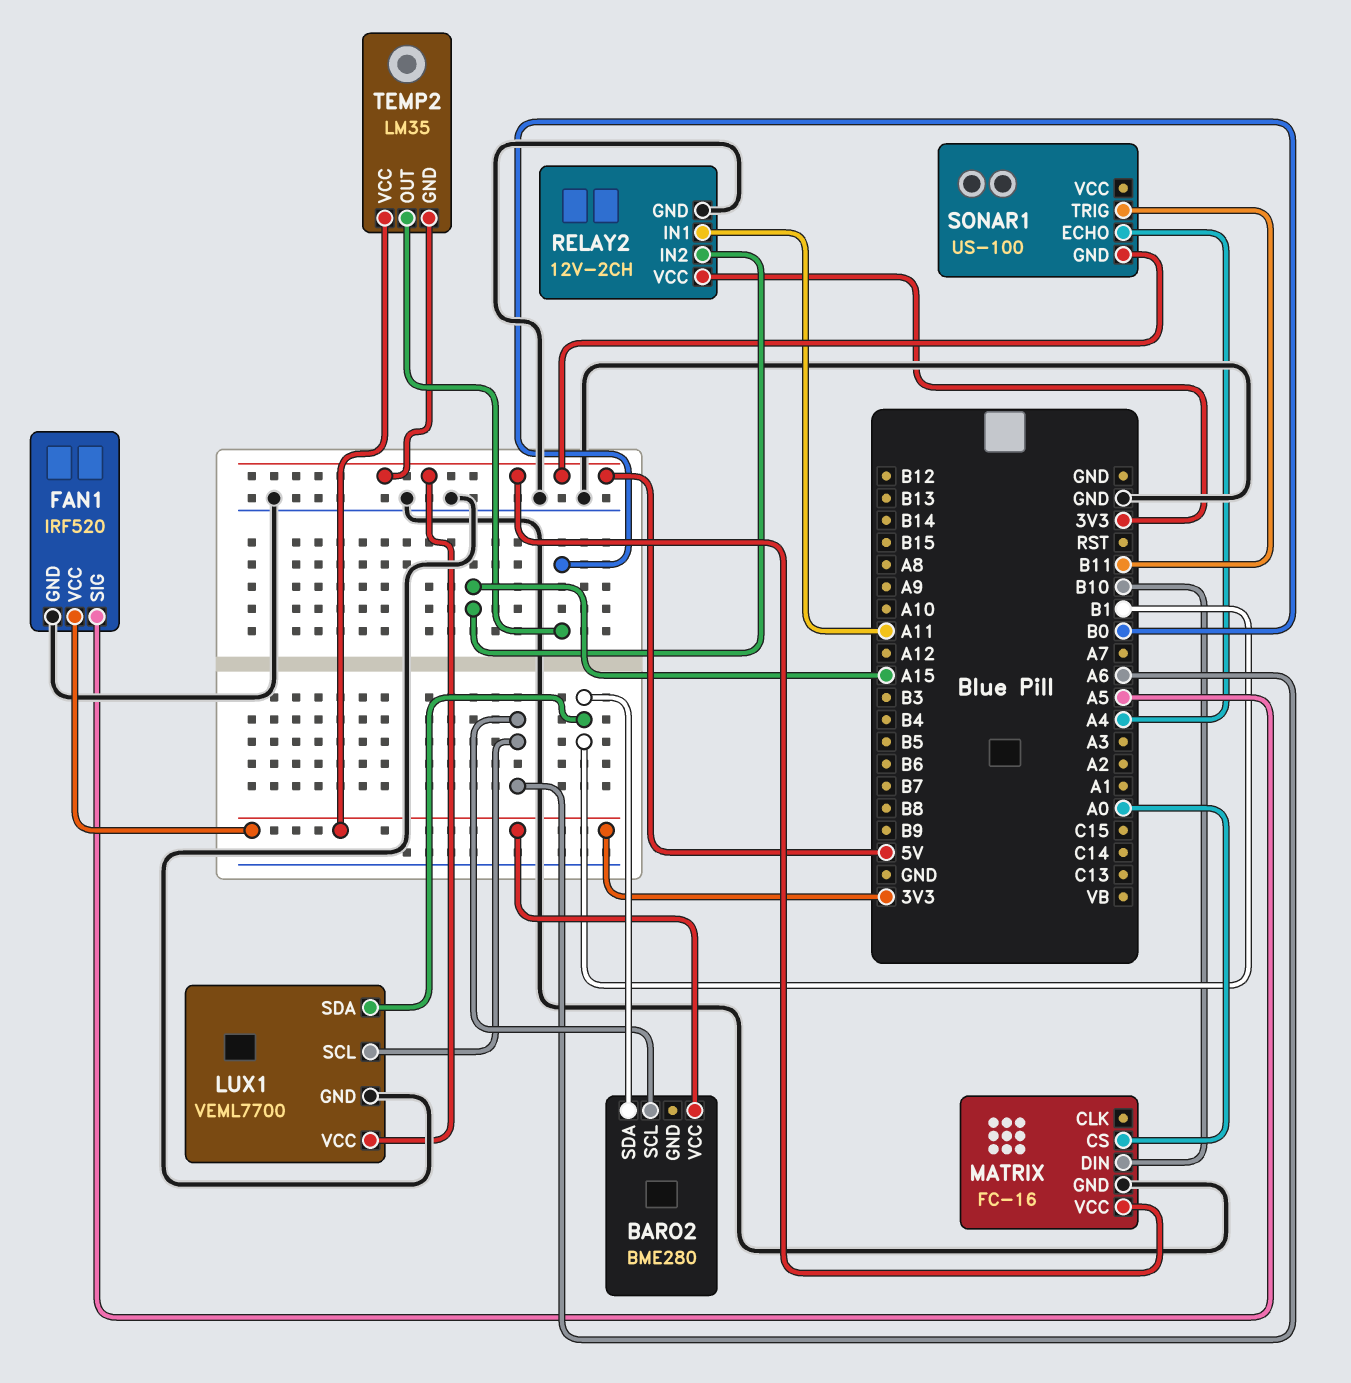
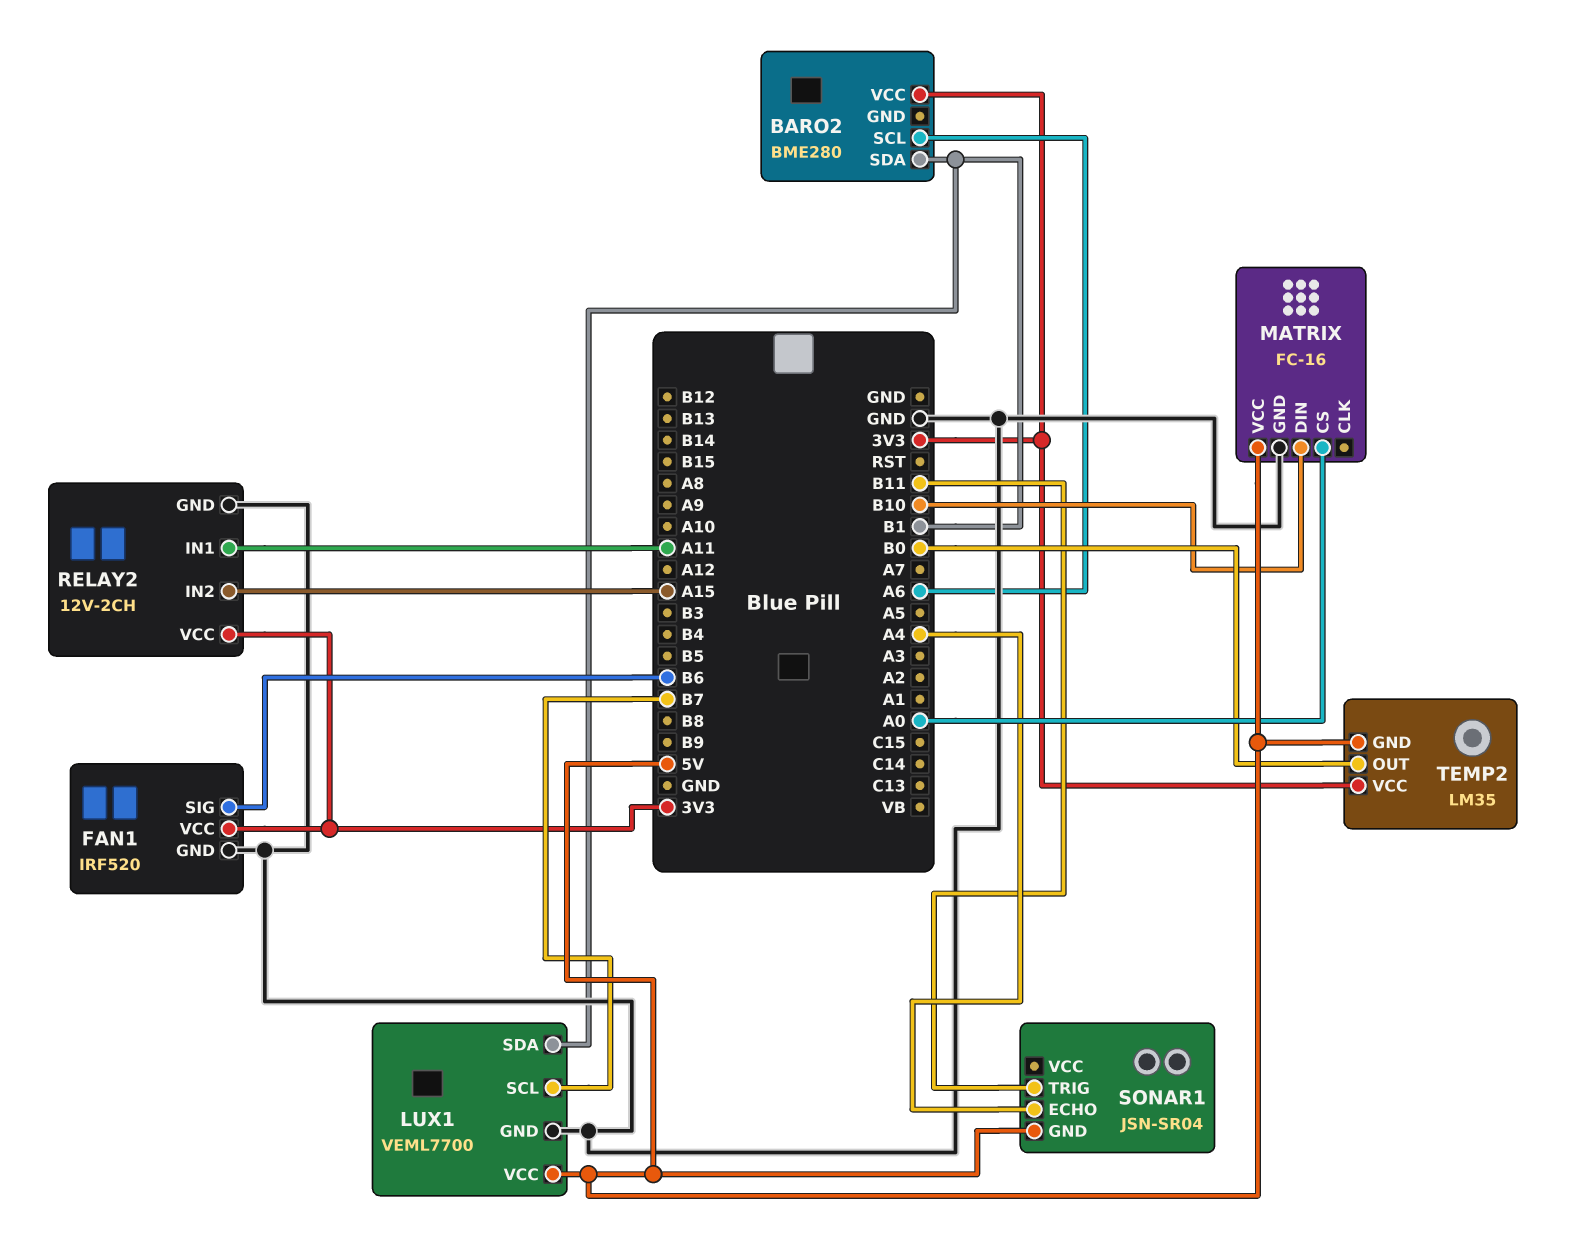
FAN1 pin SIG: A5 -> B6
LUX1 pin SCL: A6 -> B7
SONAR1: US-100 -> JSN-SR04

